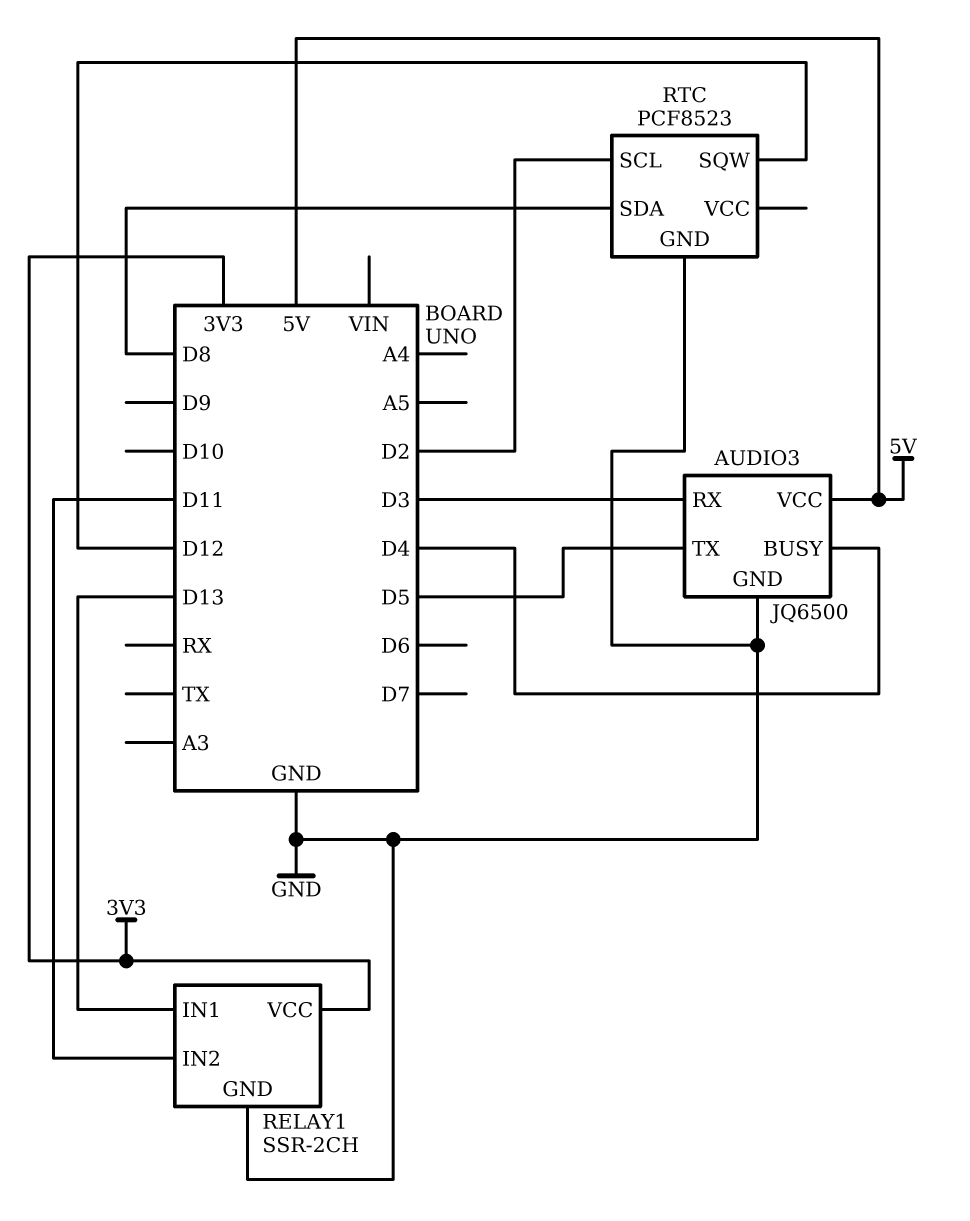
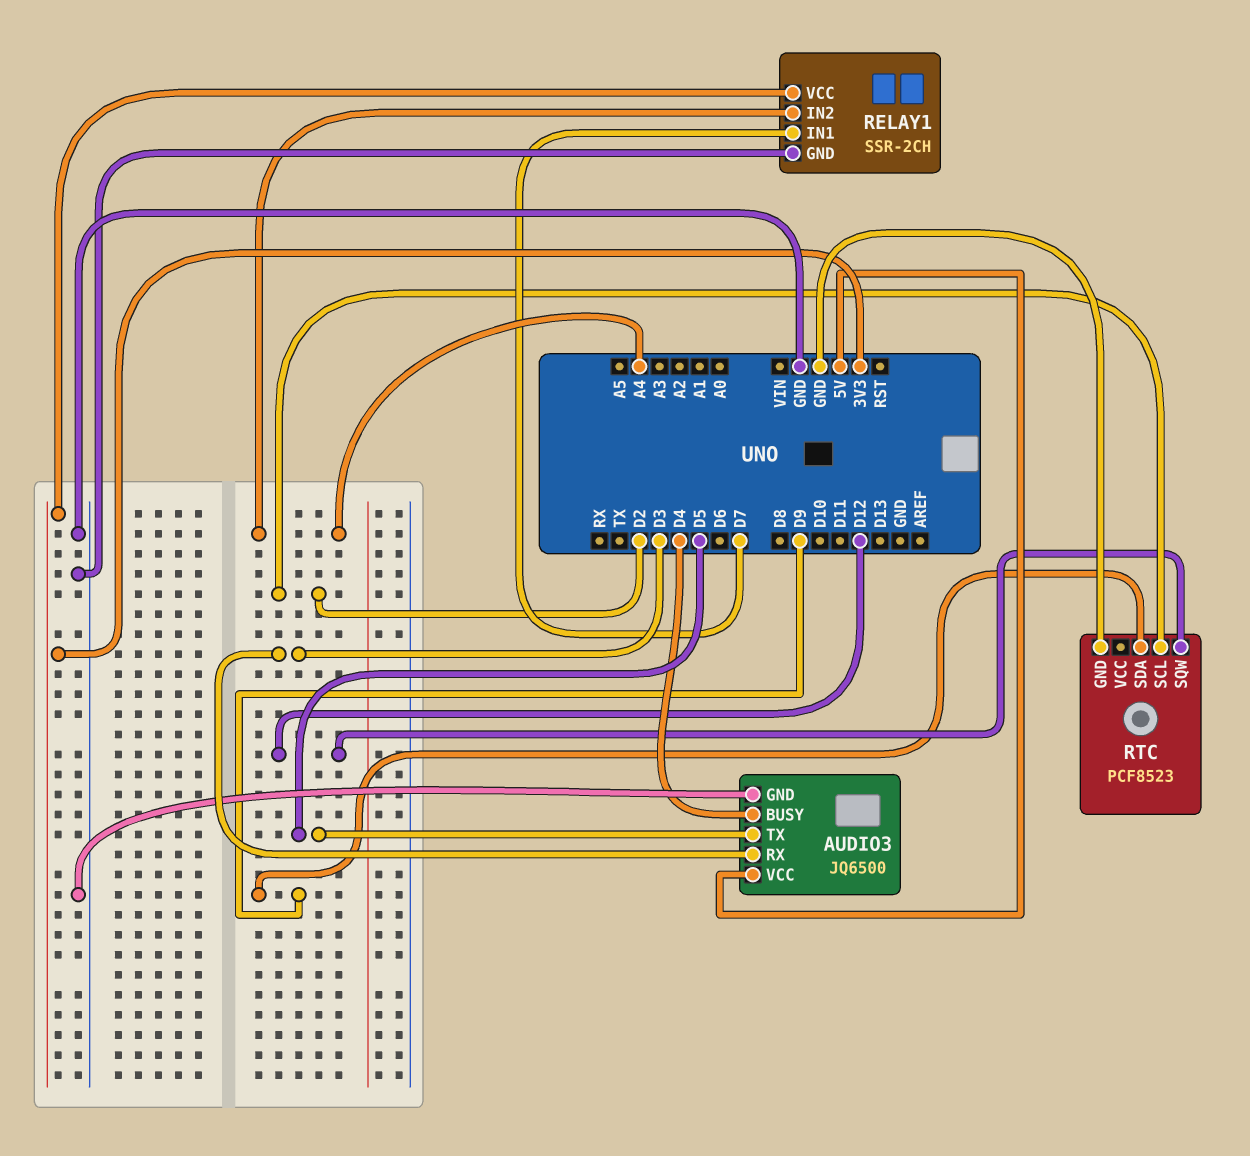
RELAY1 pin IN1: D13 -> D7
RELAY1 pin IN2: D11 -> A4
RTC pin SDA: D8 -> D9

